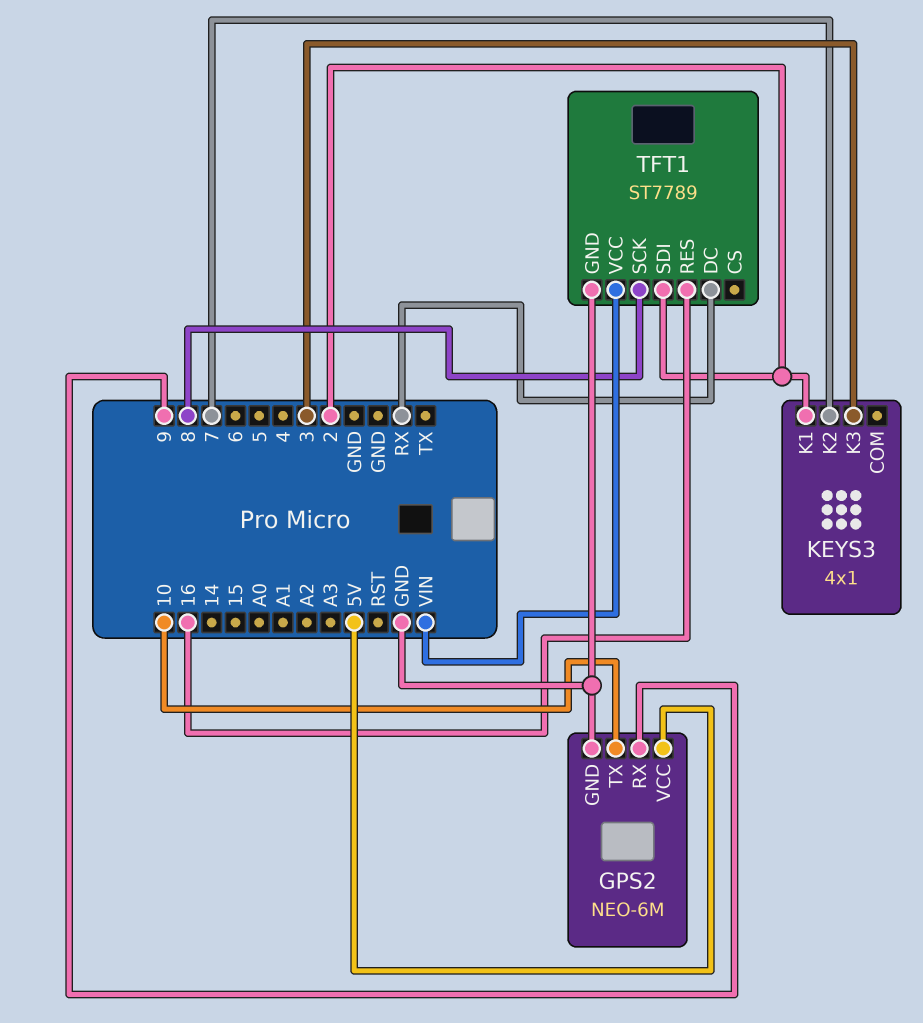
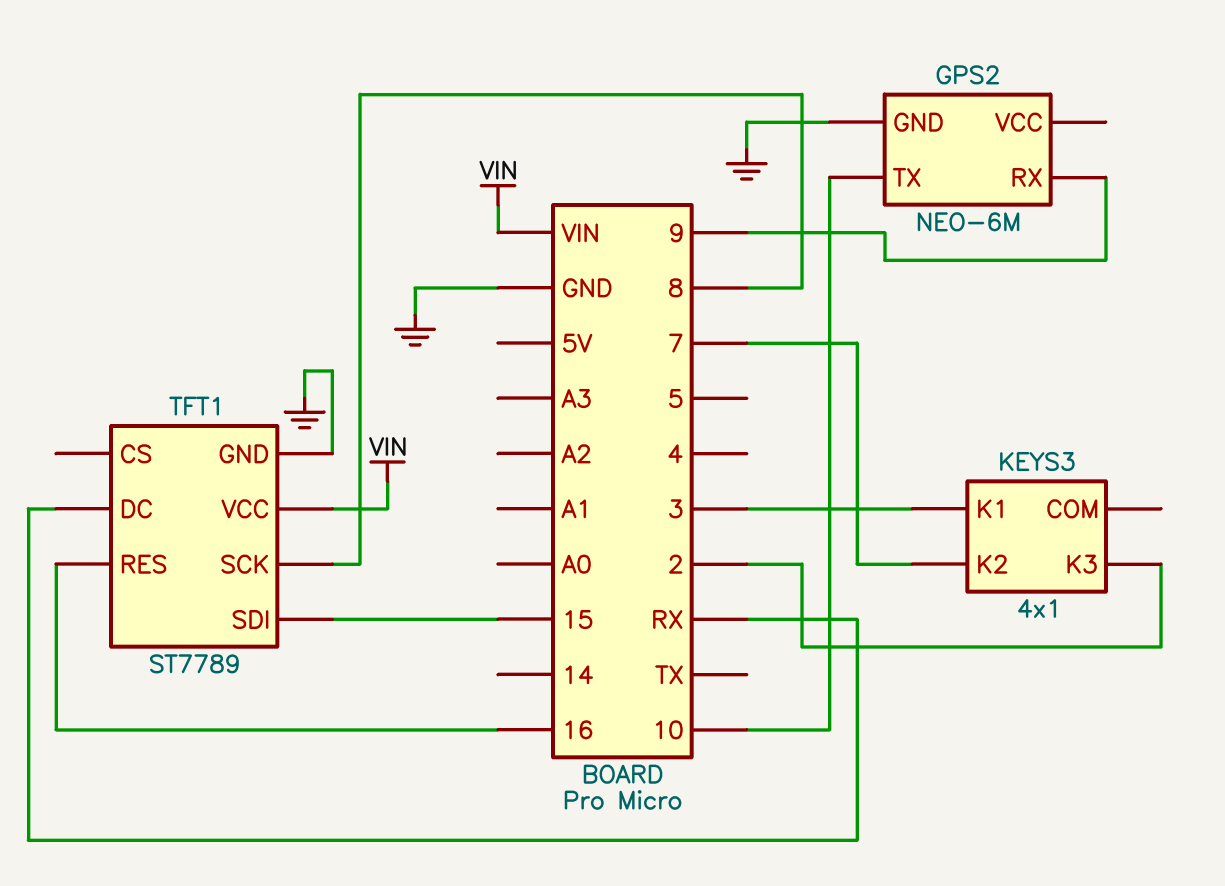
GPS2 pin VCC: 5V -> none
KEYS3 pin K1: 2 -> 3
KEYS3 pin K3: 3 -> 2
TFT1 pin SDI: 2 -> 15

